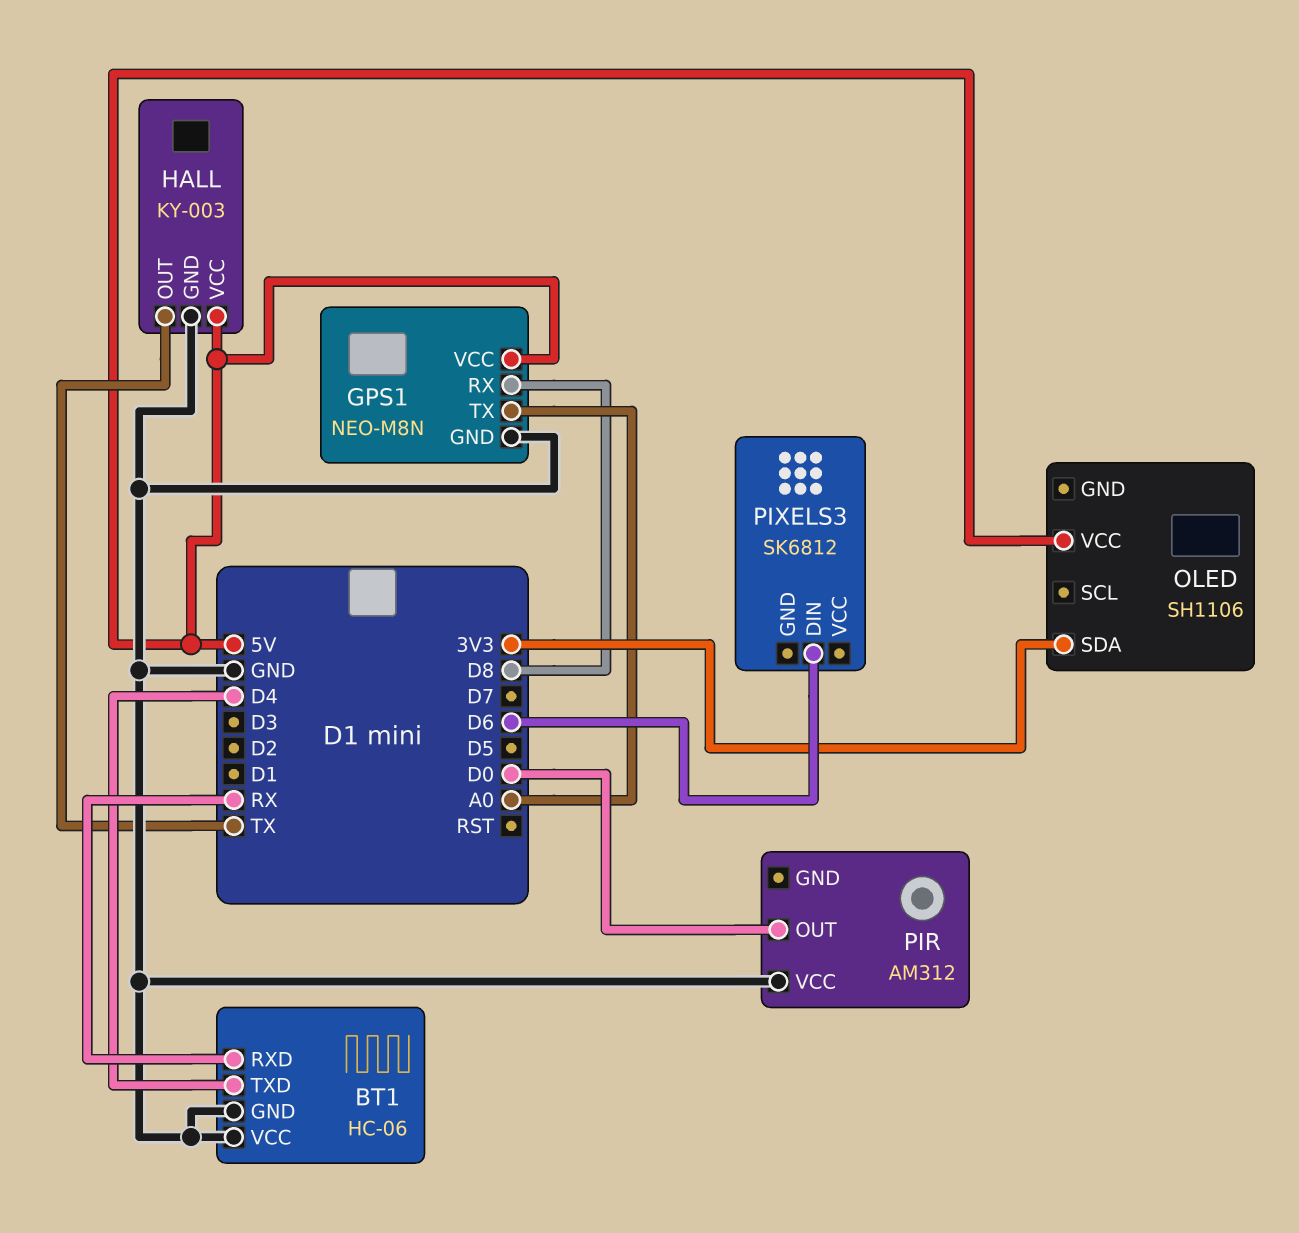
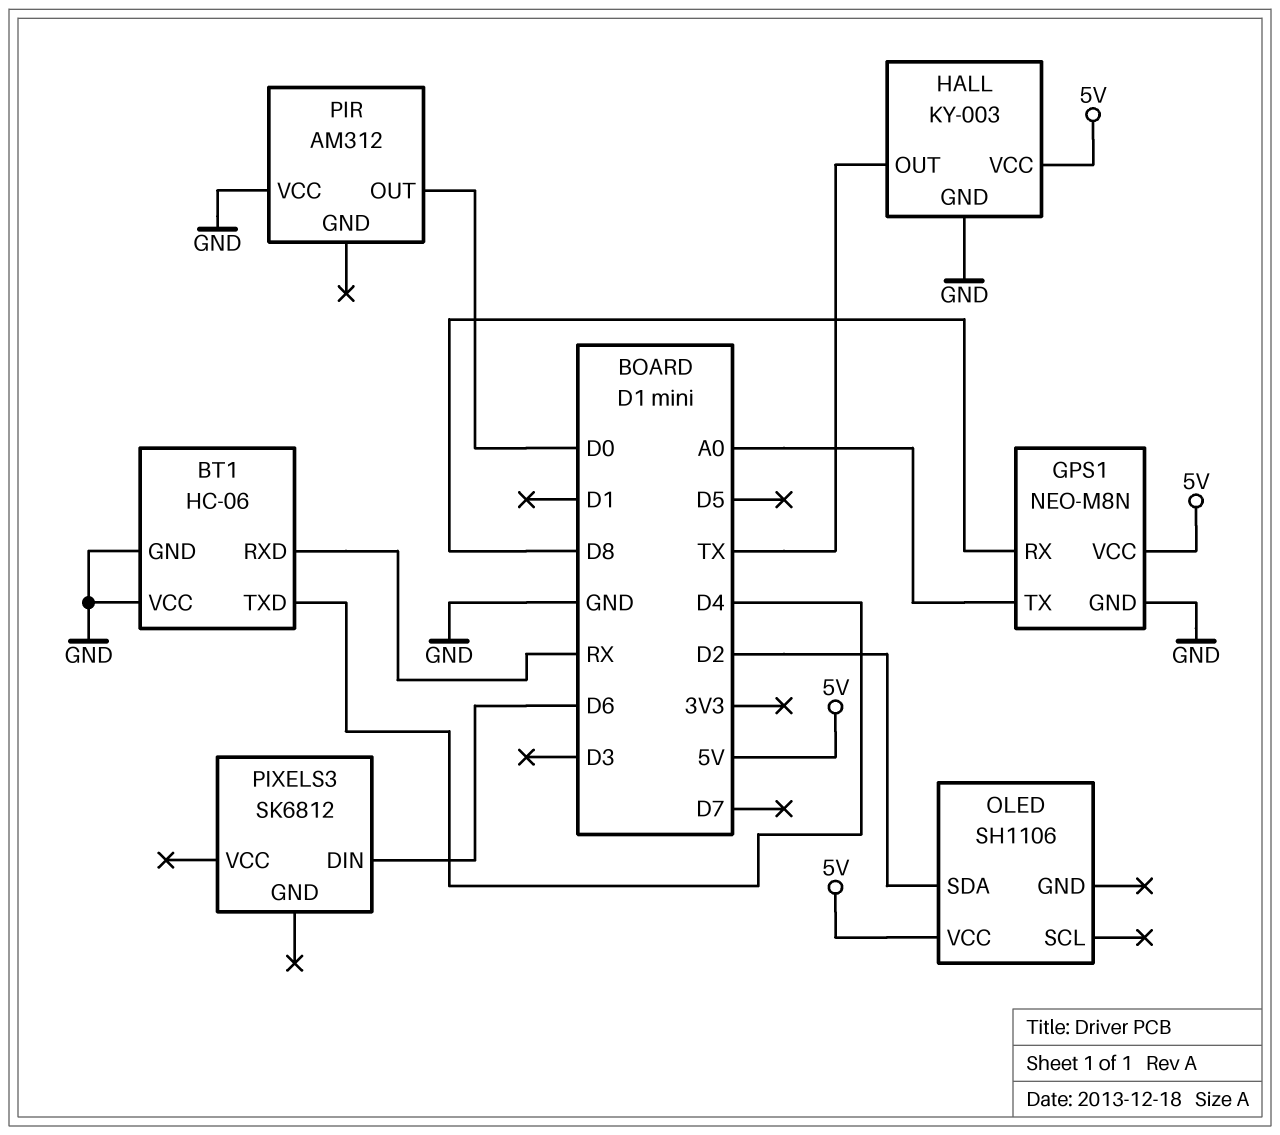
OLED pin SDA: 3V3 -> D2

